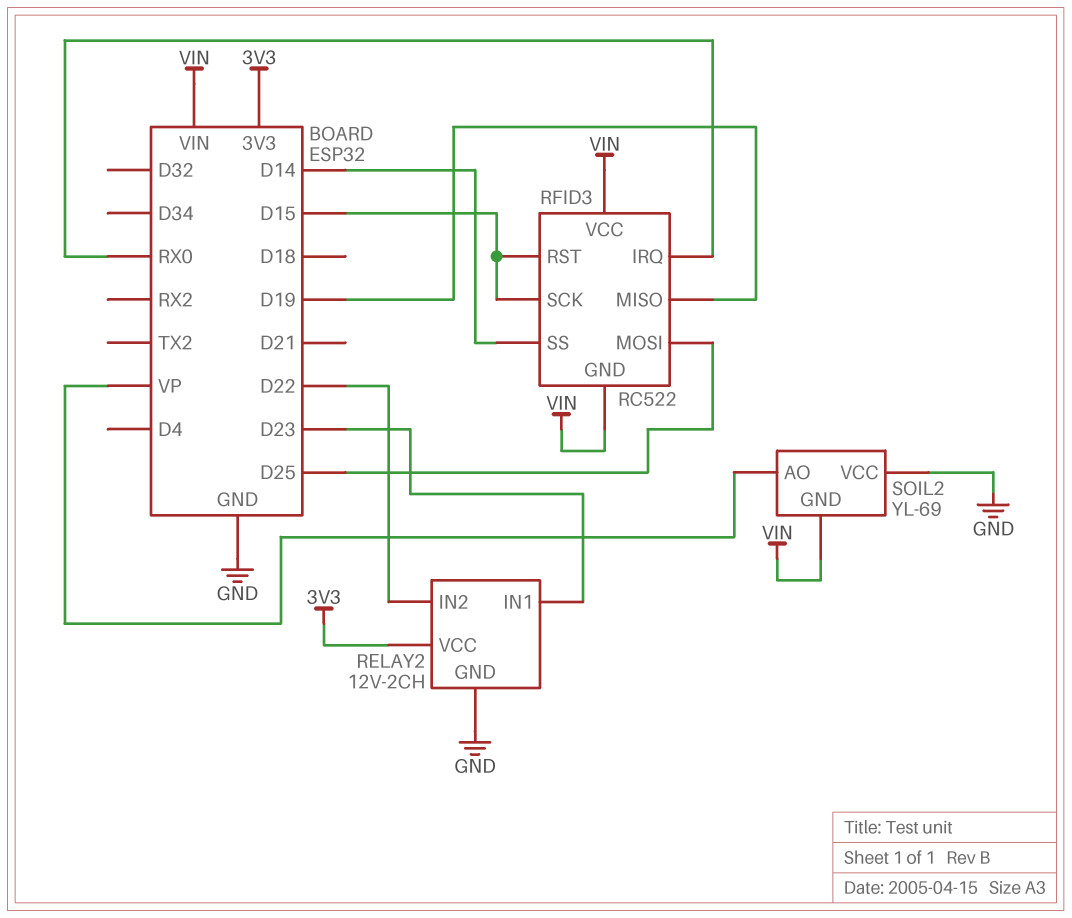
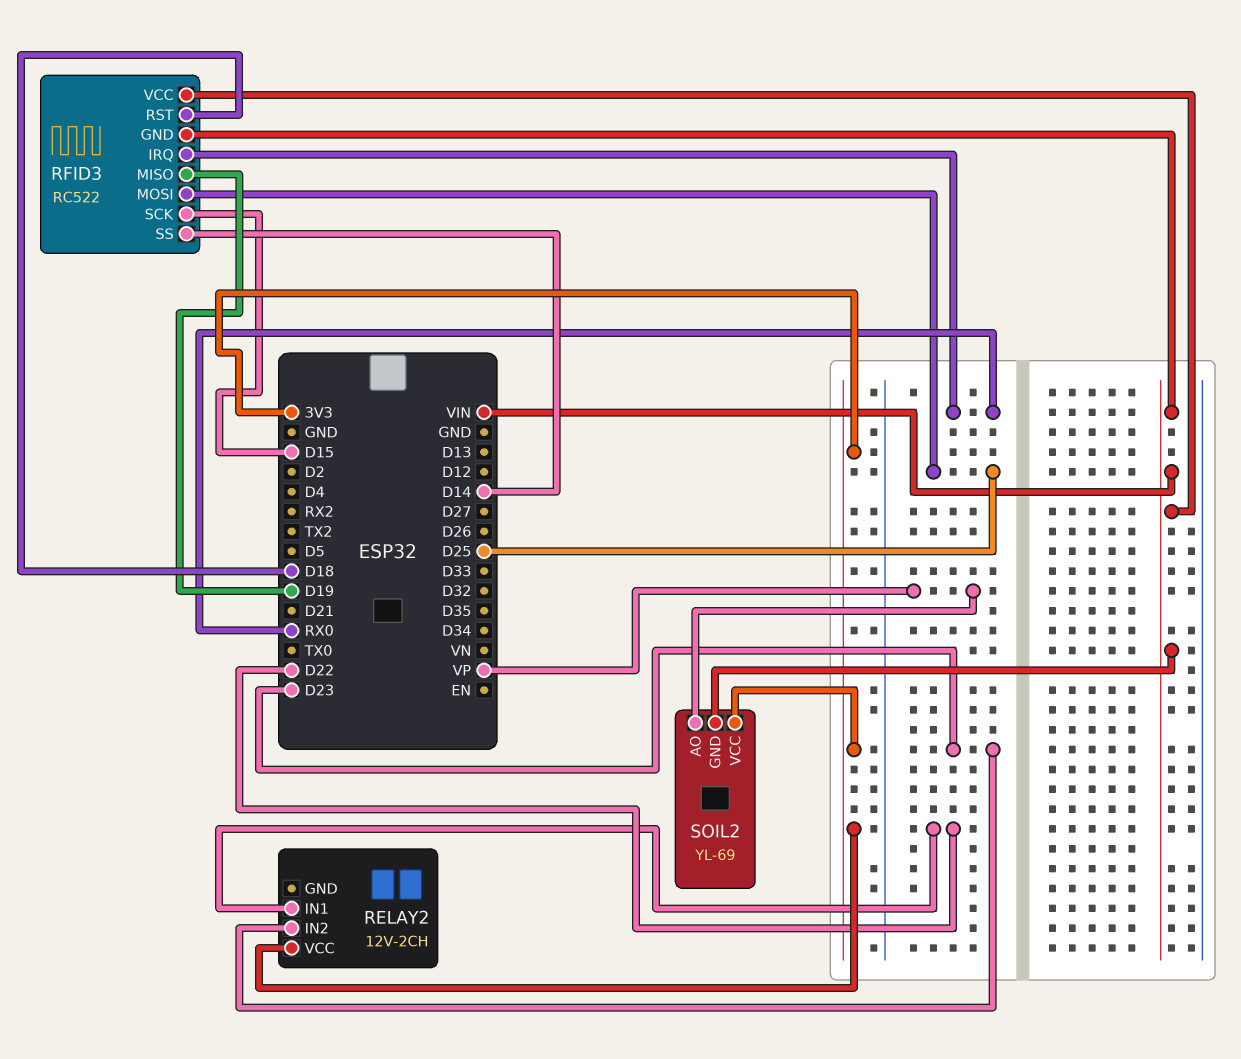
RELAY2 pin GND: GND -> none
RELAY2 pin IN1: D23 -> D22
RELAY2 pin IN2: D22 -> D23
RFID3 pin RST: D15 -> D18
SOIL2 pin VCC: GND -> 3V3

